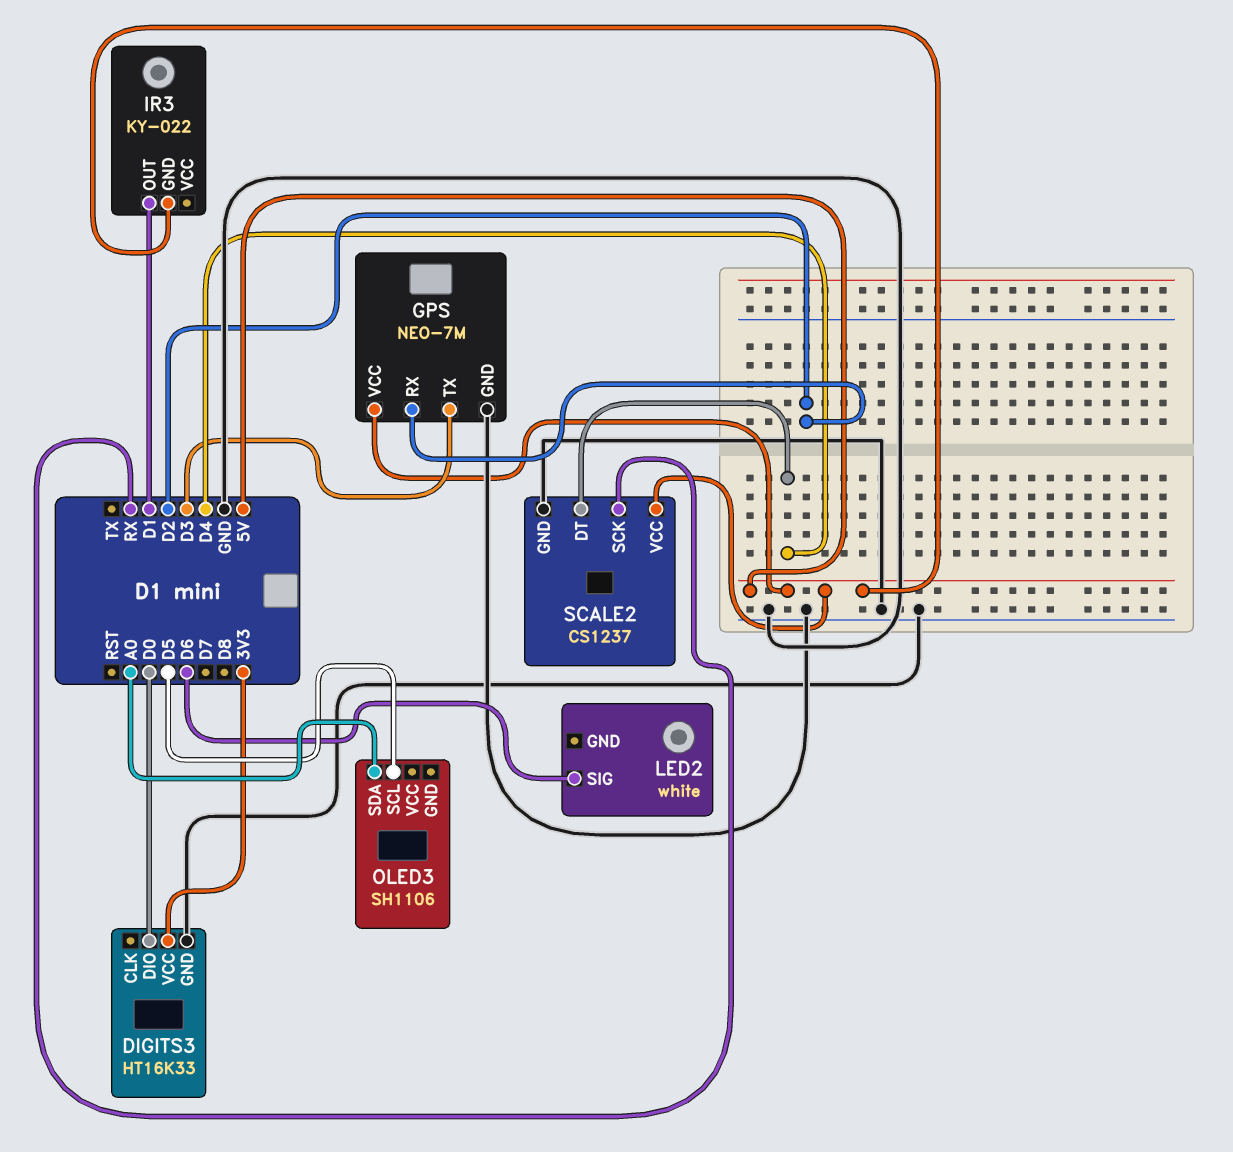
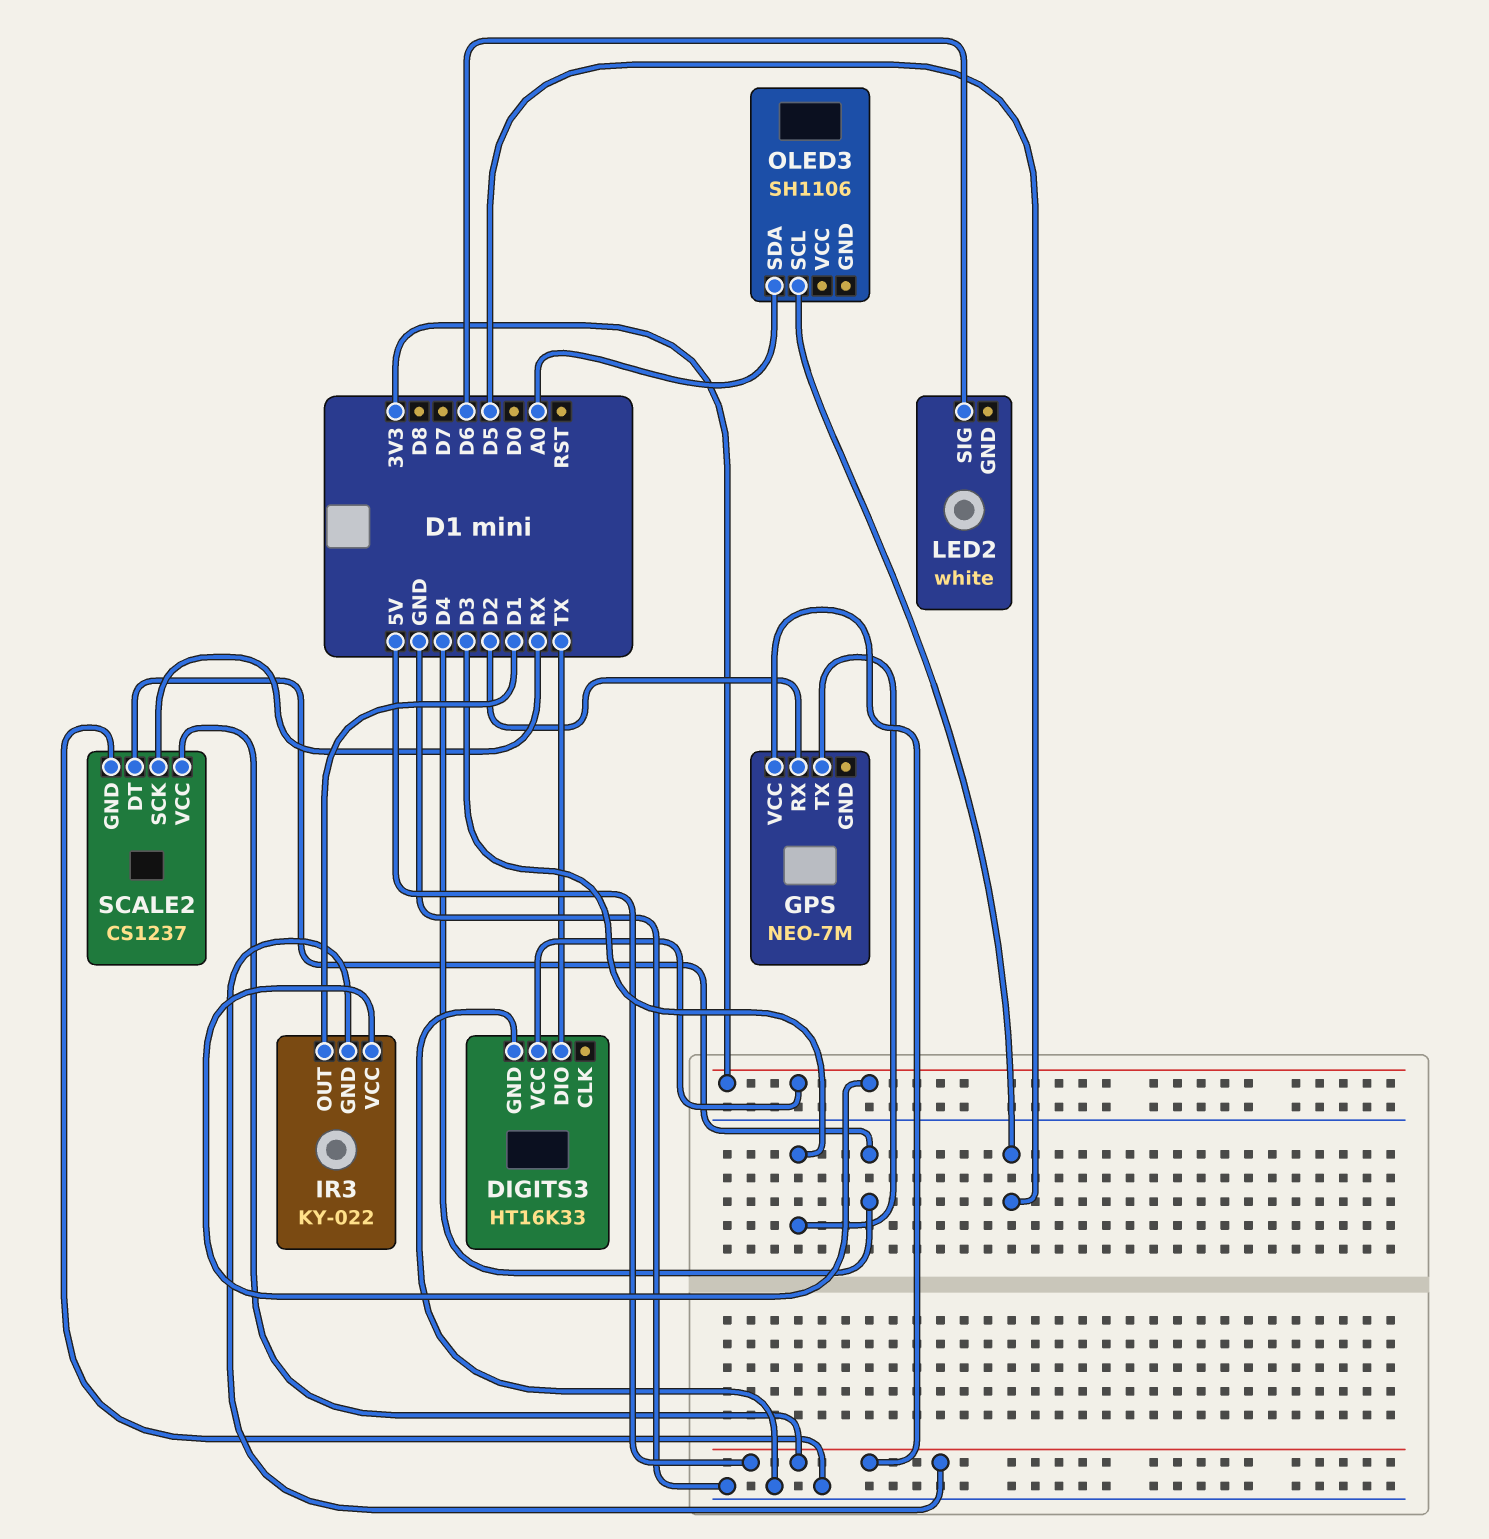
DIGITS3 pin DIO: D0 -> TX
GPS pin GND: GND -> none
IR3 pin VCC: none -> 3V3

